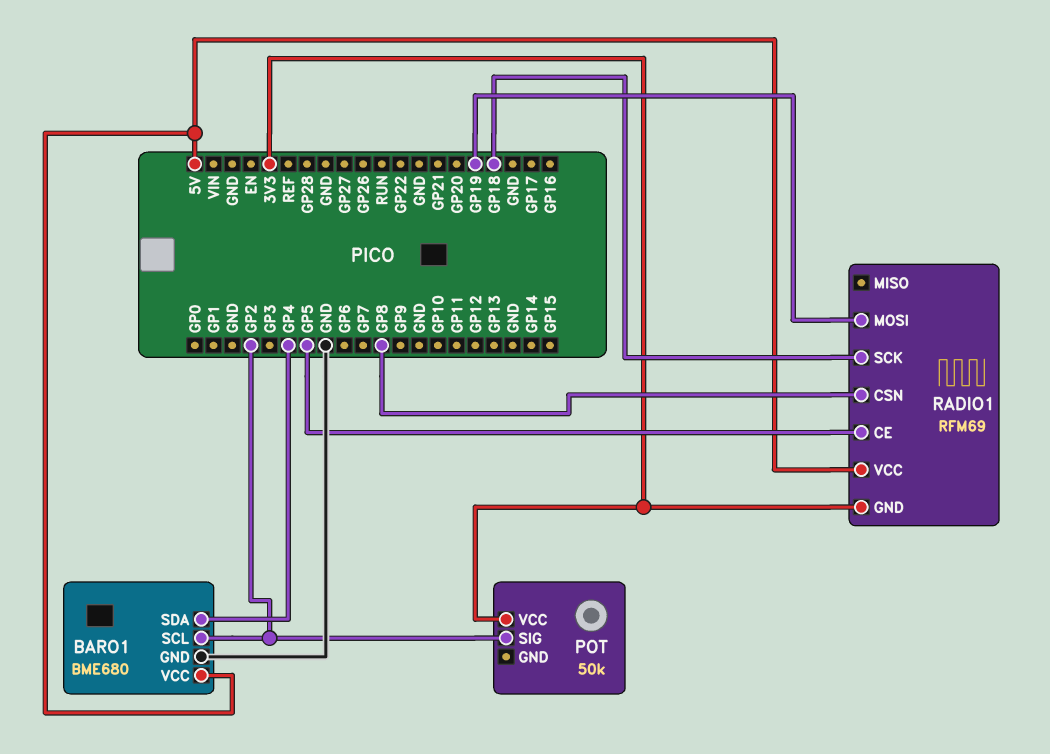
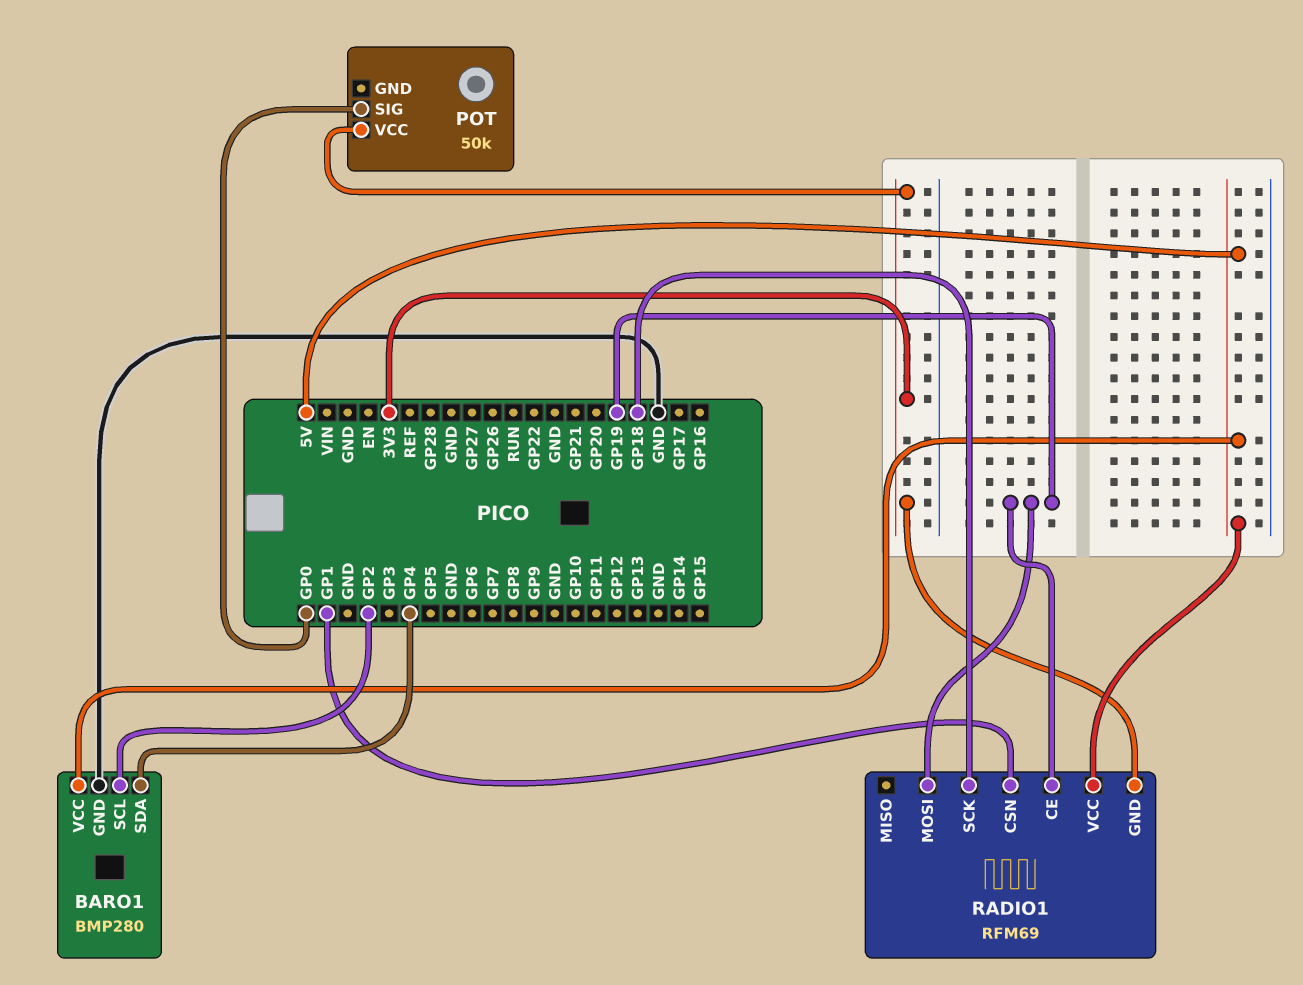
BARO1: BME680 -> BMP280
POT pin SIG: GP2 -> GP0
RADIO1 pin CE: GP5 -> GP19
RADIO1 pin CSN: GP8 -> GP1

